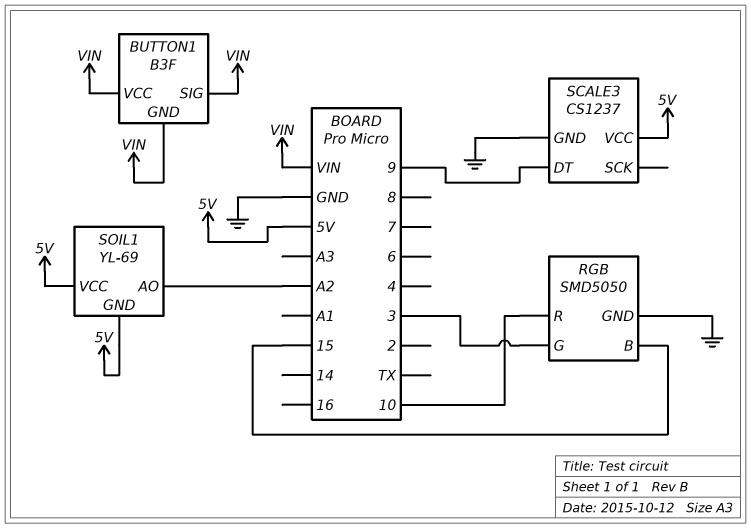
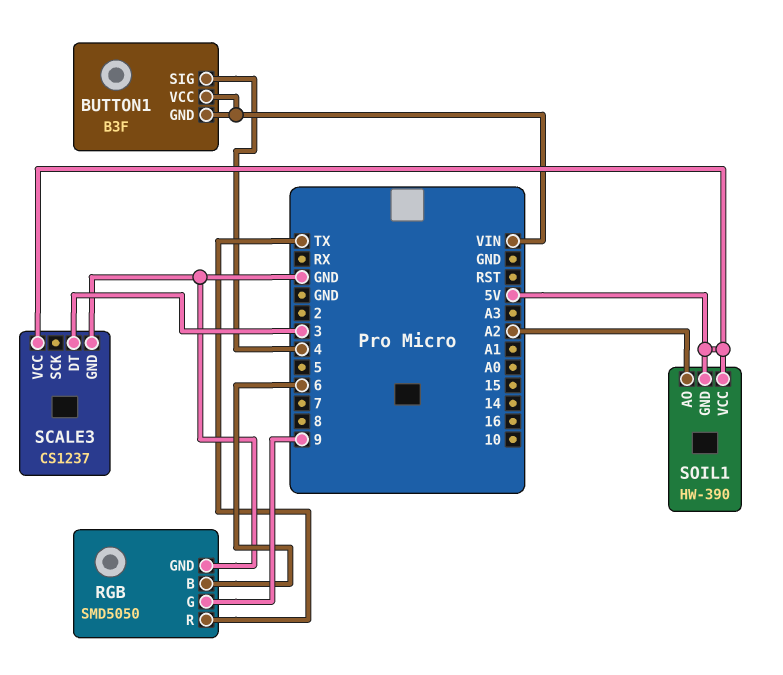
BUTTON1 pin SIG: VIN -> 4
RGB pin B: 15 -> 6
RGB pin G: 3 -> 9
RGB pin R: 10 -> TX
SCALE3 pin DT: 9 -> 3
SOIL1: YL-69 -> HW-390

